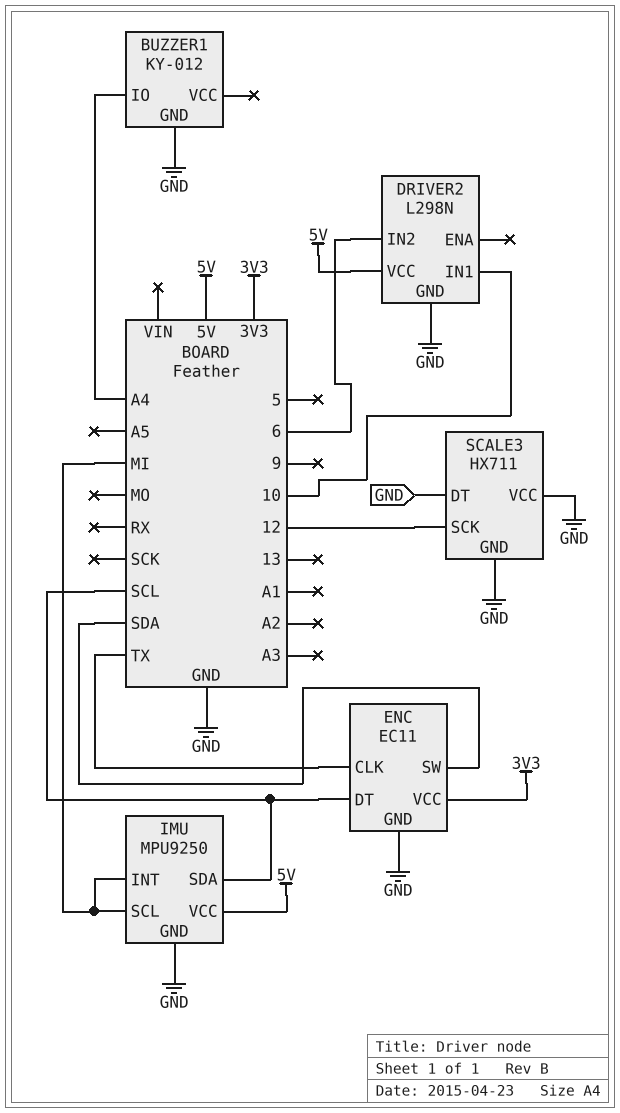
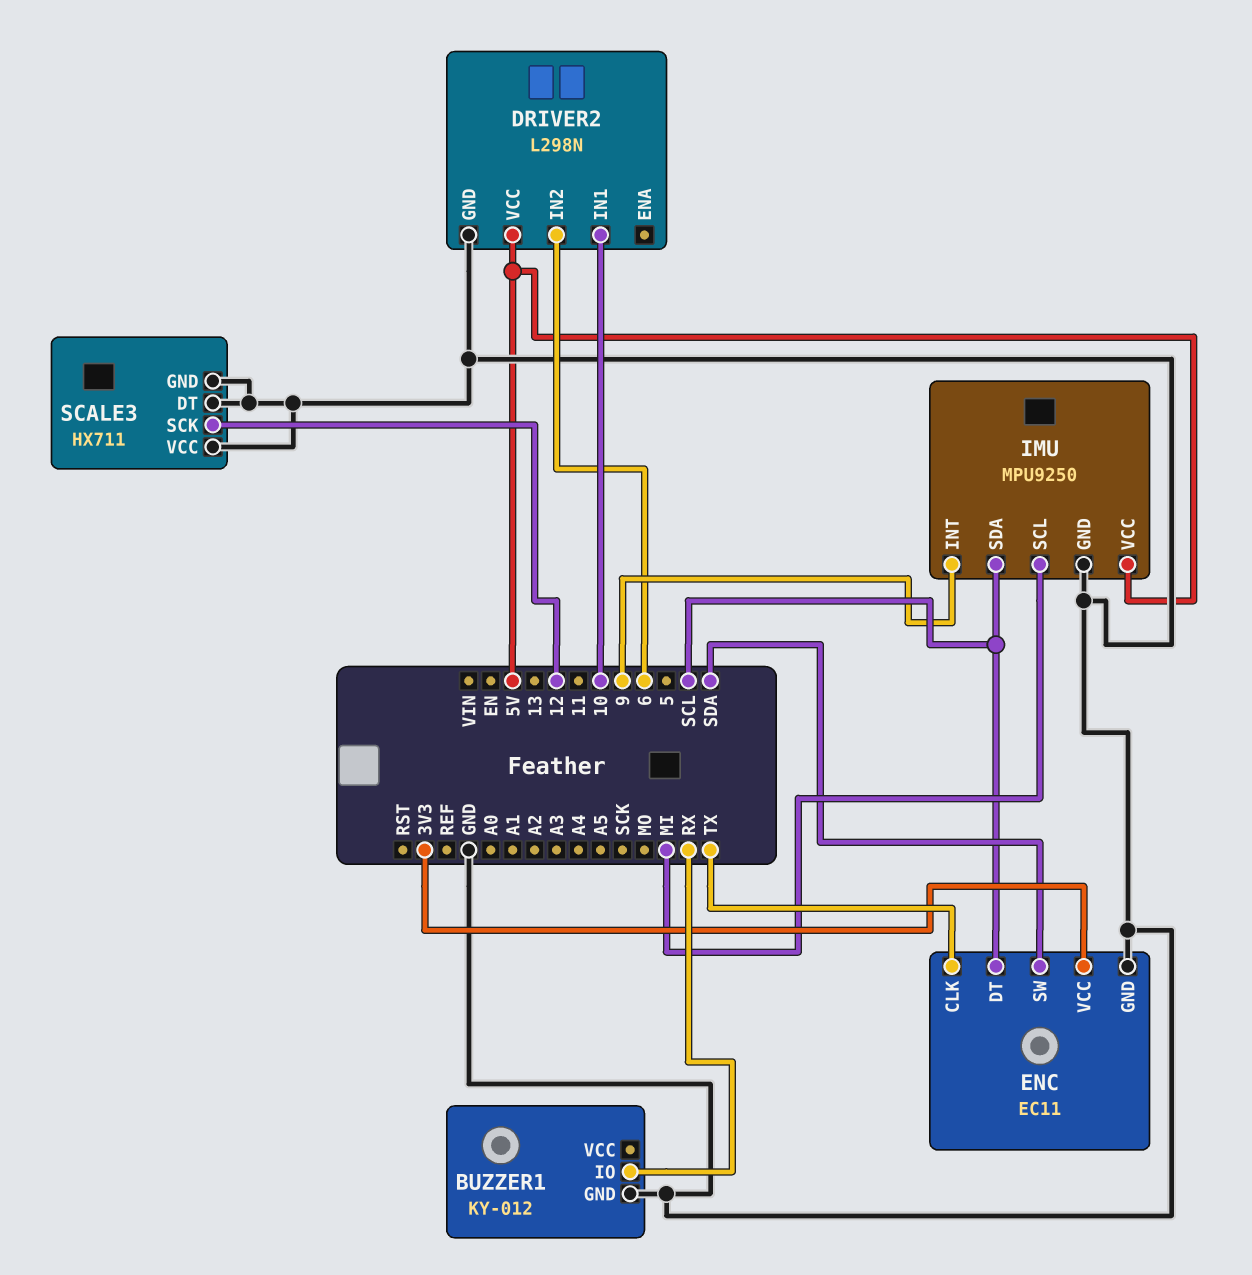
BUZZER1 pin IO: A4 -> RX
IMU pin INT: MI -> 9

